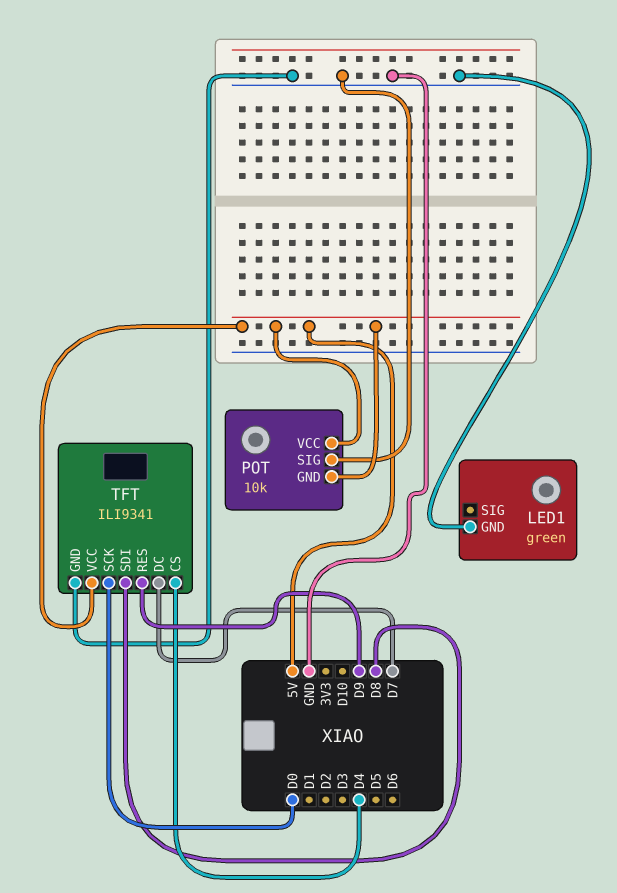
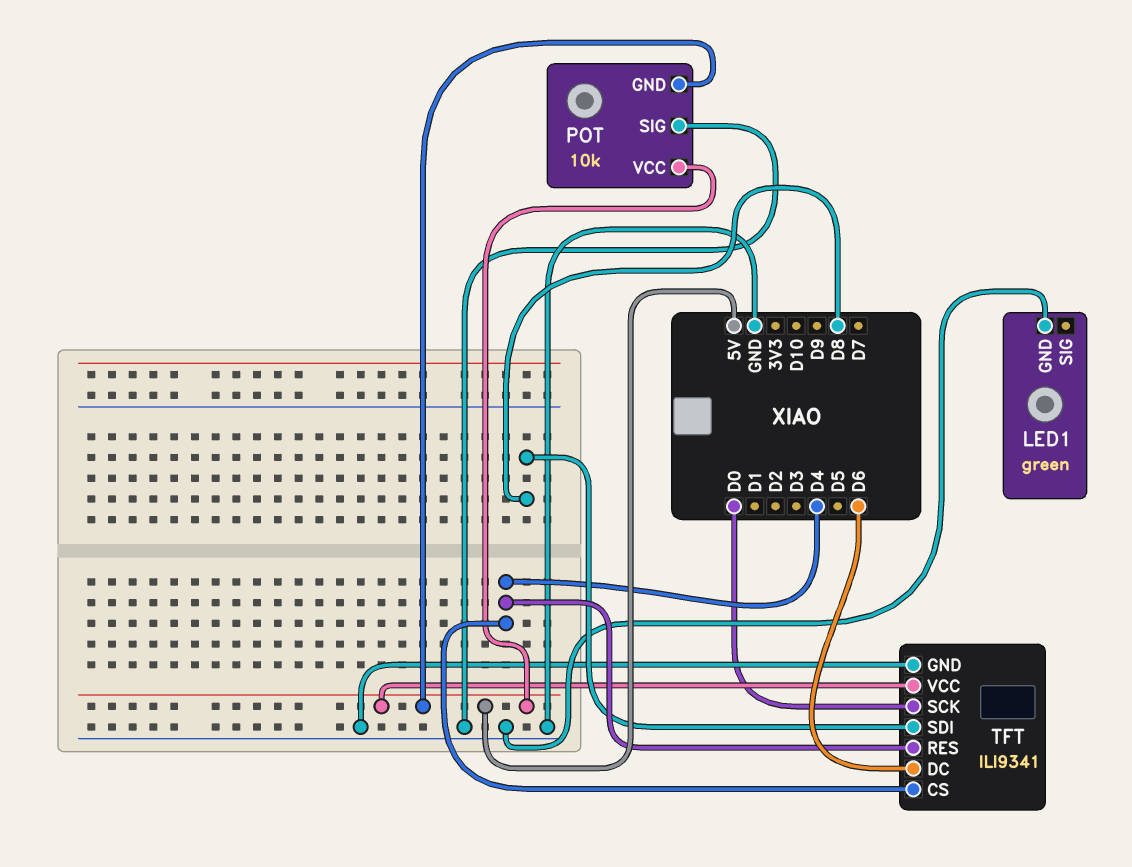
TFT pin DC: D7 -> D6
TFT pin RES: D9 -> D4

